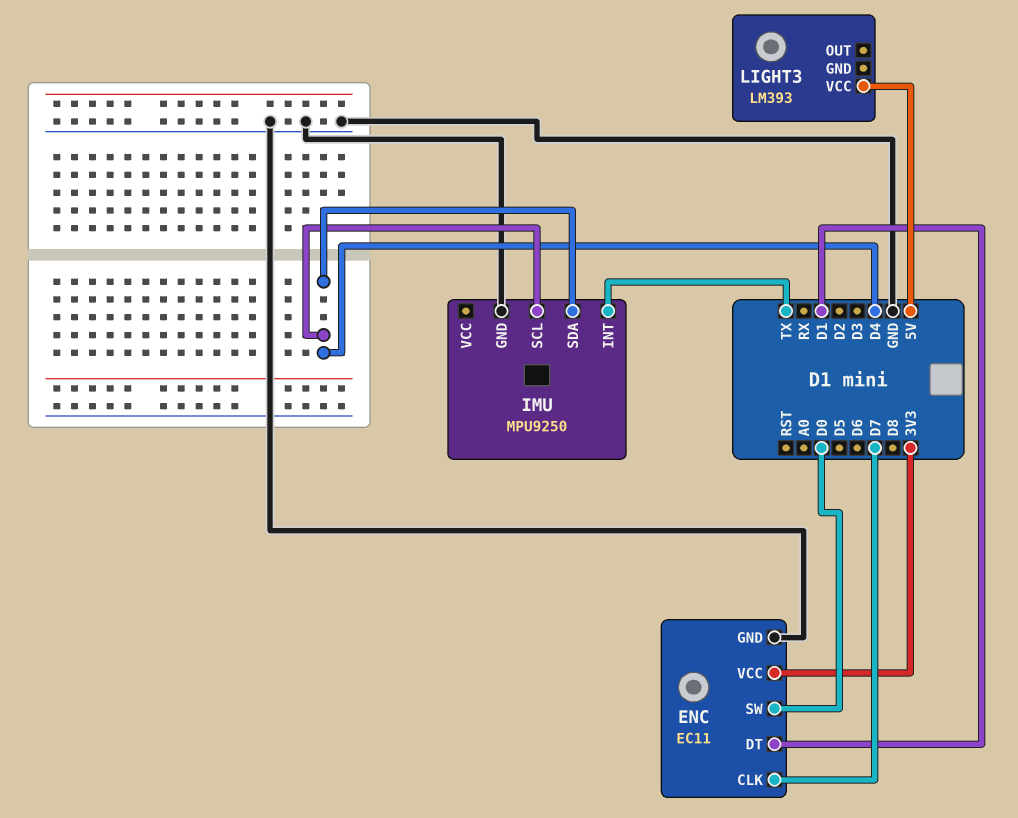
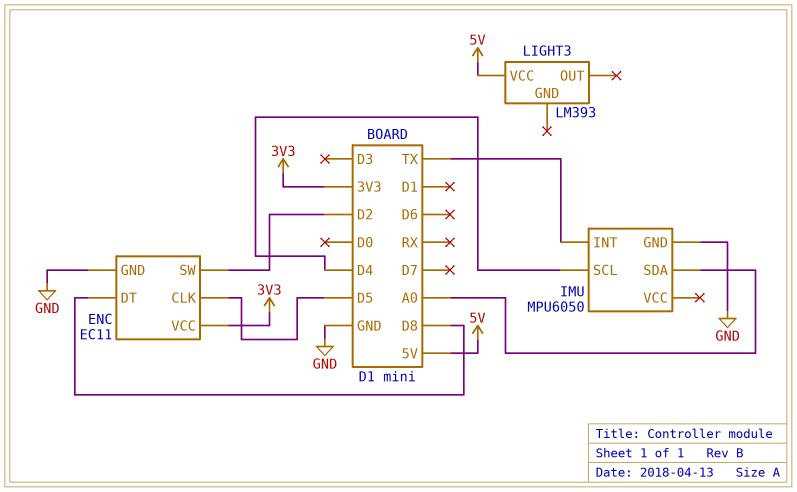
ENC pin CLK: D7 -> D5
ENC pin DT: D1 -> D8
ENC pin SW: D0 -> D2
IMU: MPU9250 -> MPU6050
IMU pin SDA: D4 -> A0

